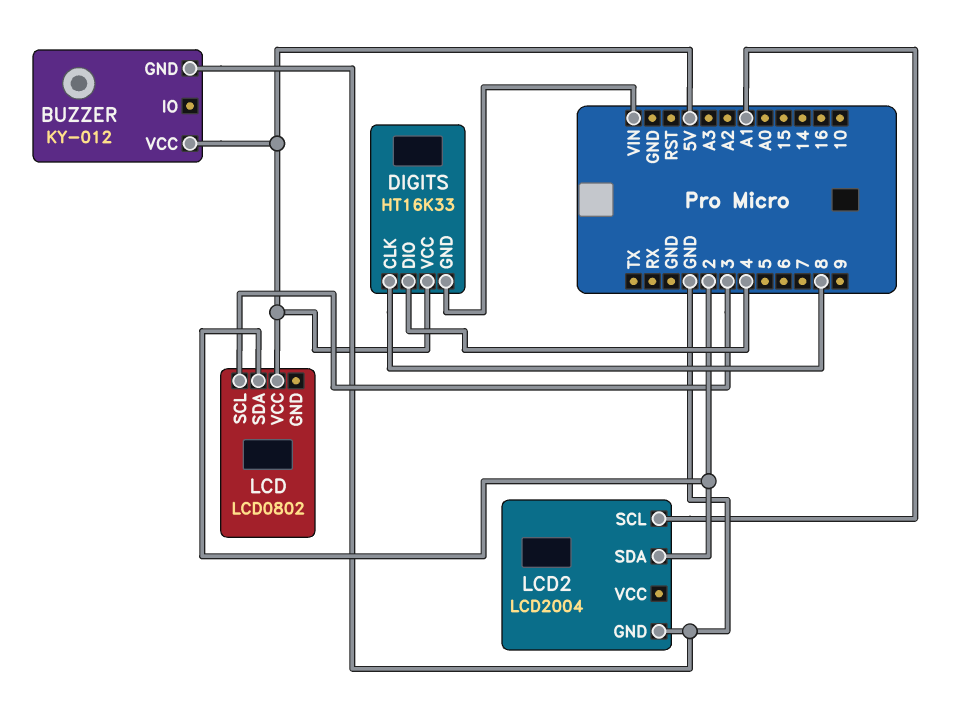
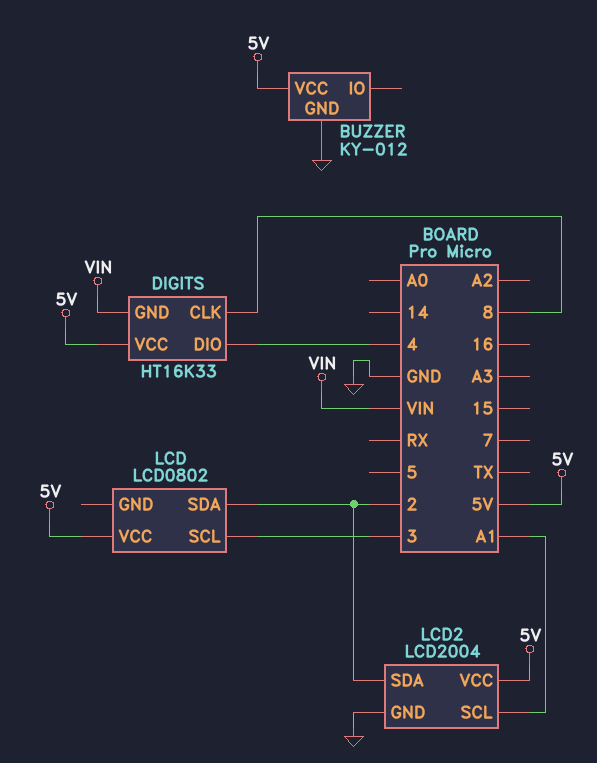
LCD2 pin VCC: none -> 5V

